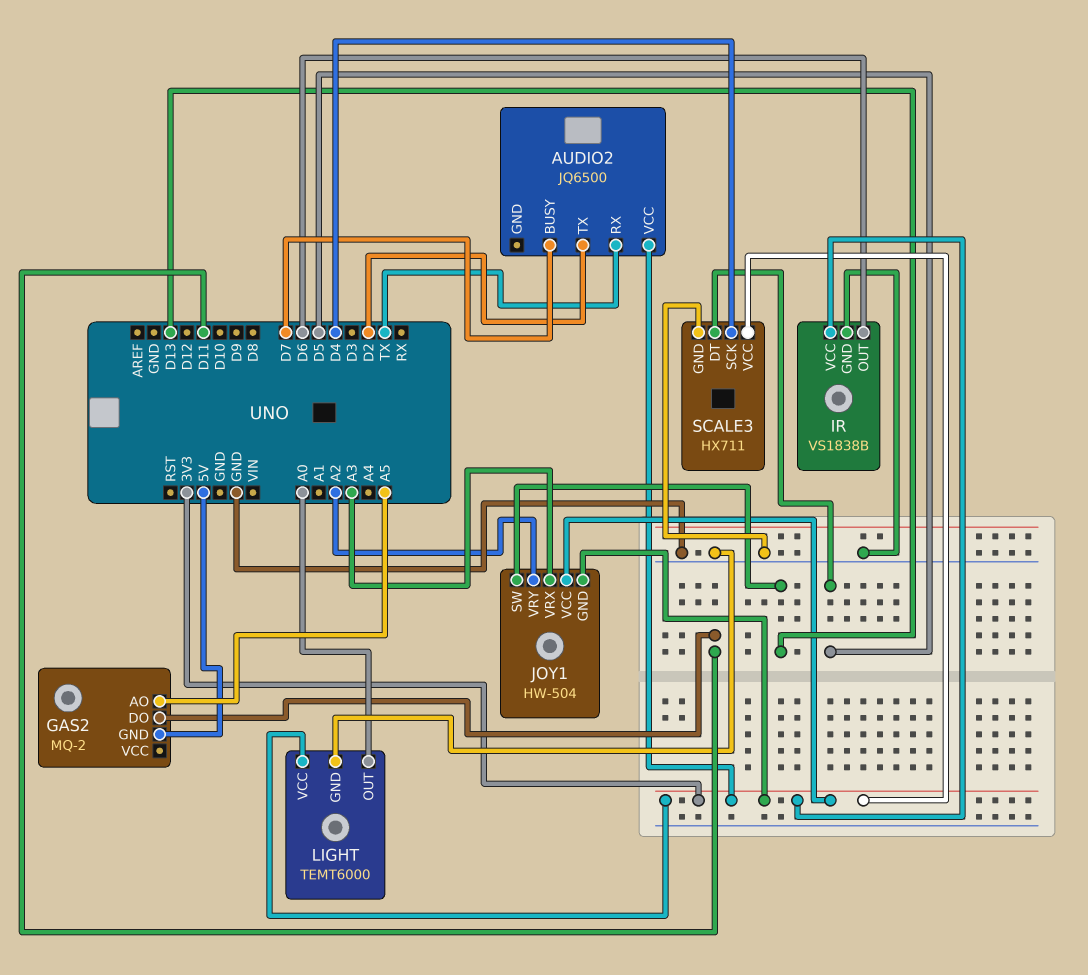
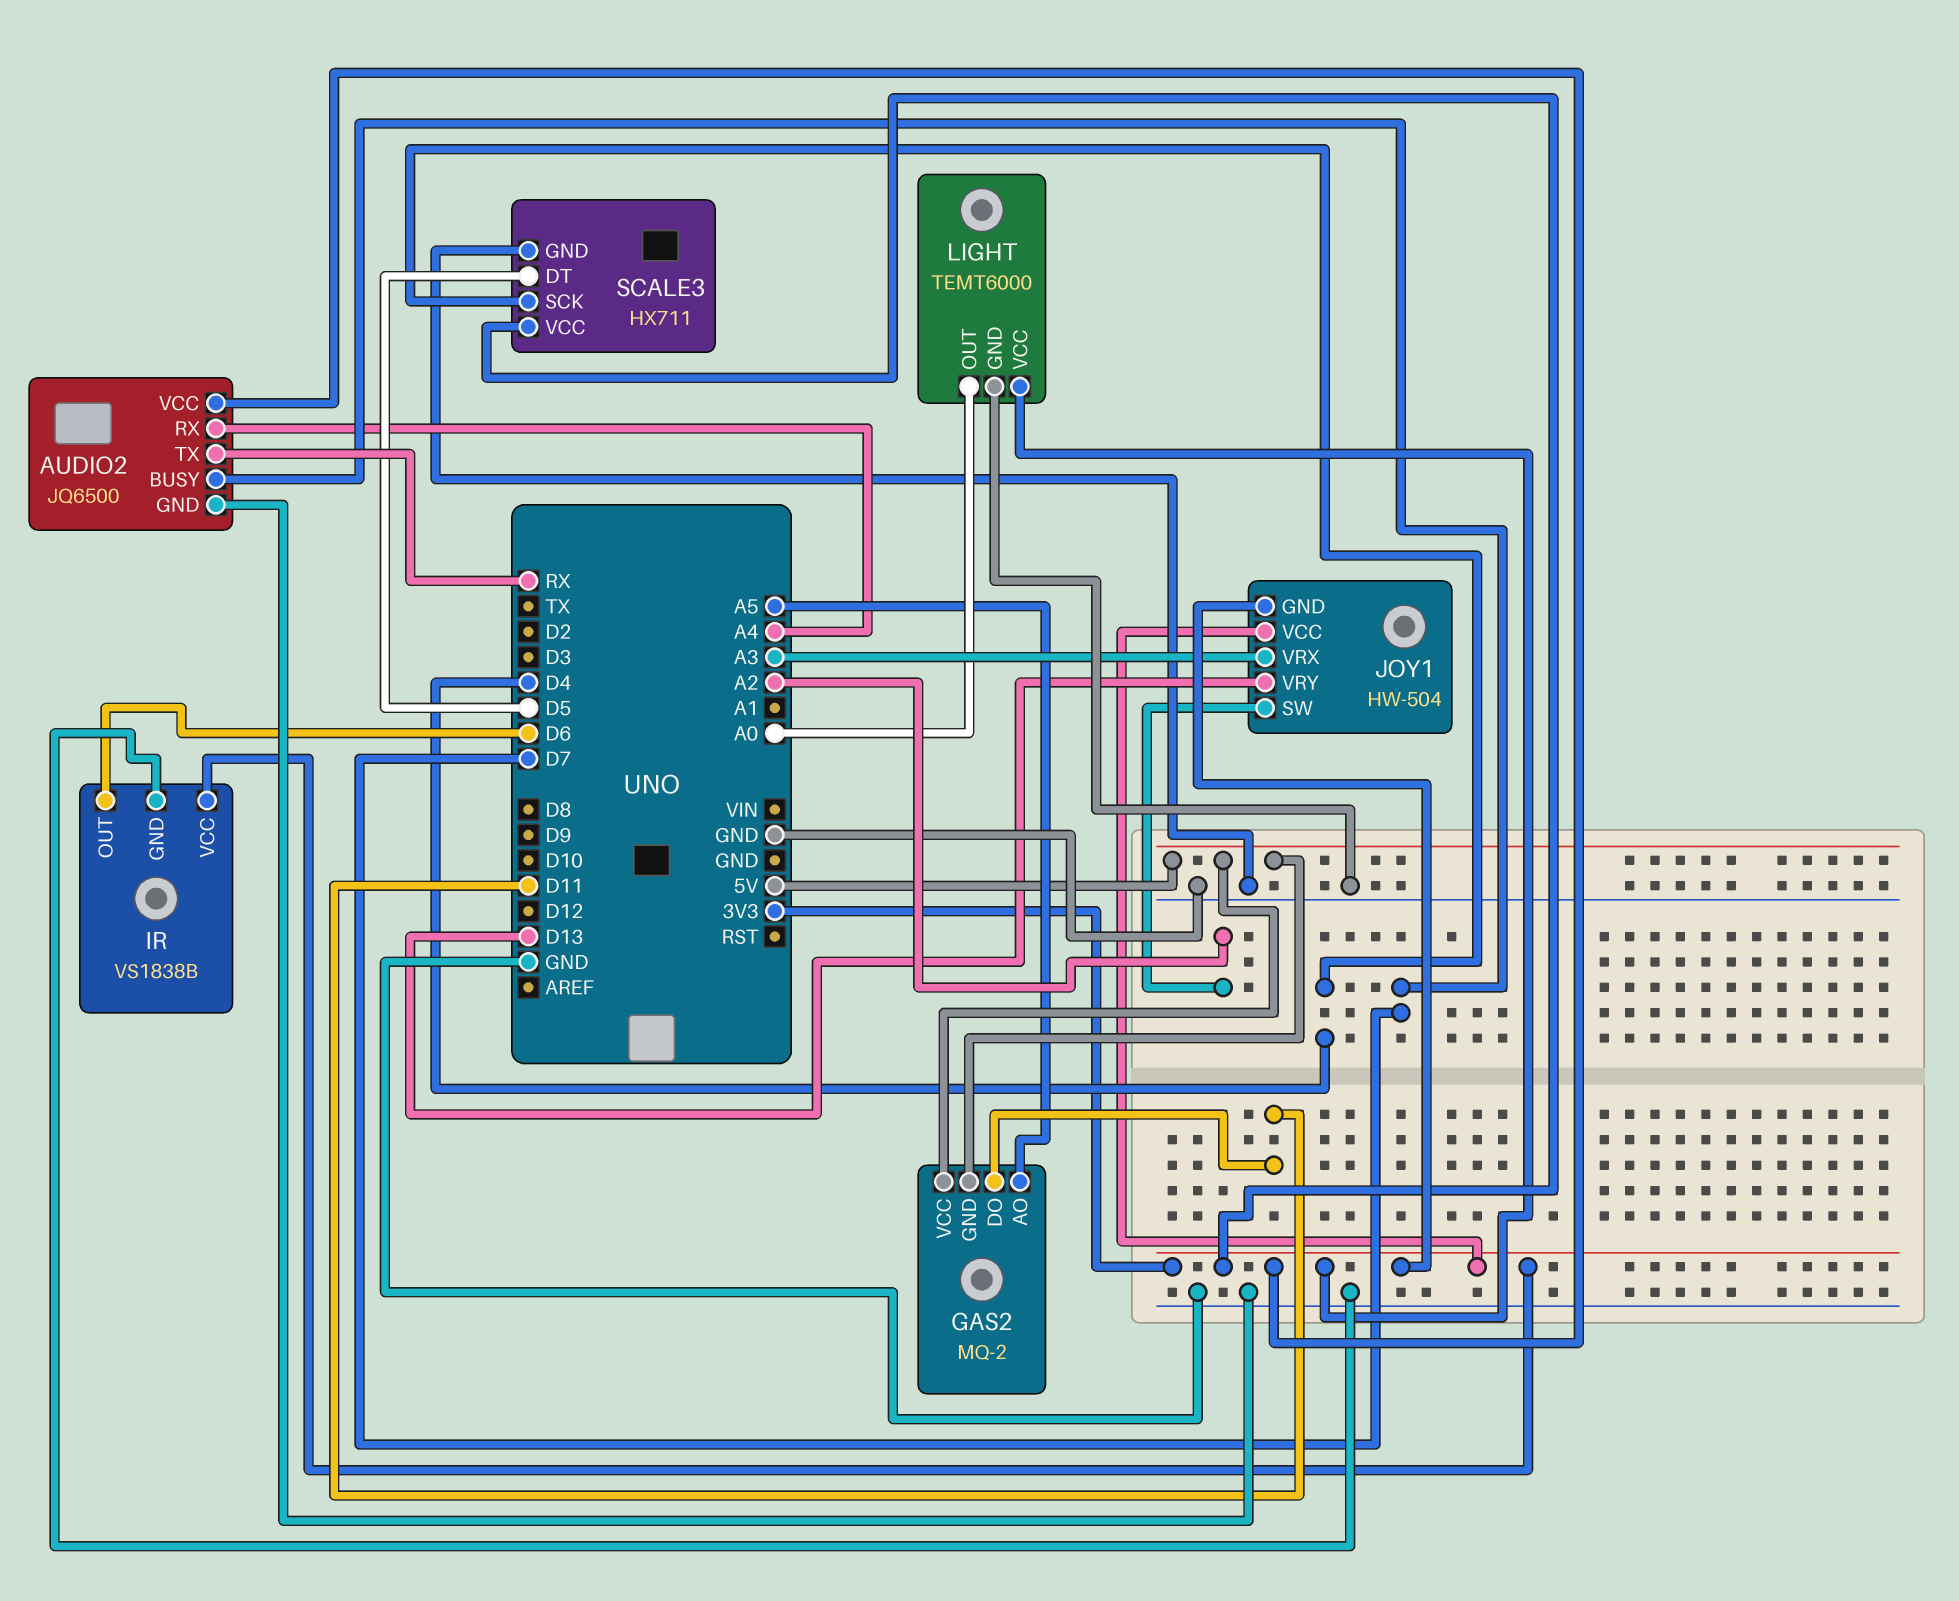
AUDIO2 pin GND: none -> GND
AUDIO2 pin RX: TX -> A4
AUDIO2 pin TX: D2 -> RX
GAS2 pin VCC: none -> 5V
JOY1 pin SW: D13 -> A2
JOY1 pin VRY: A2 -> D13

